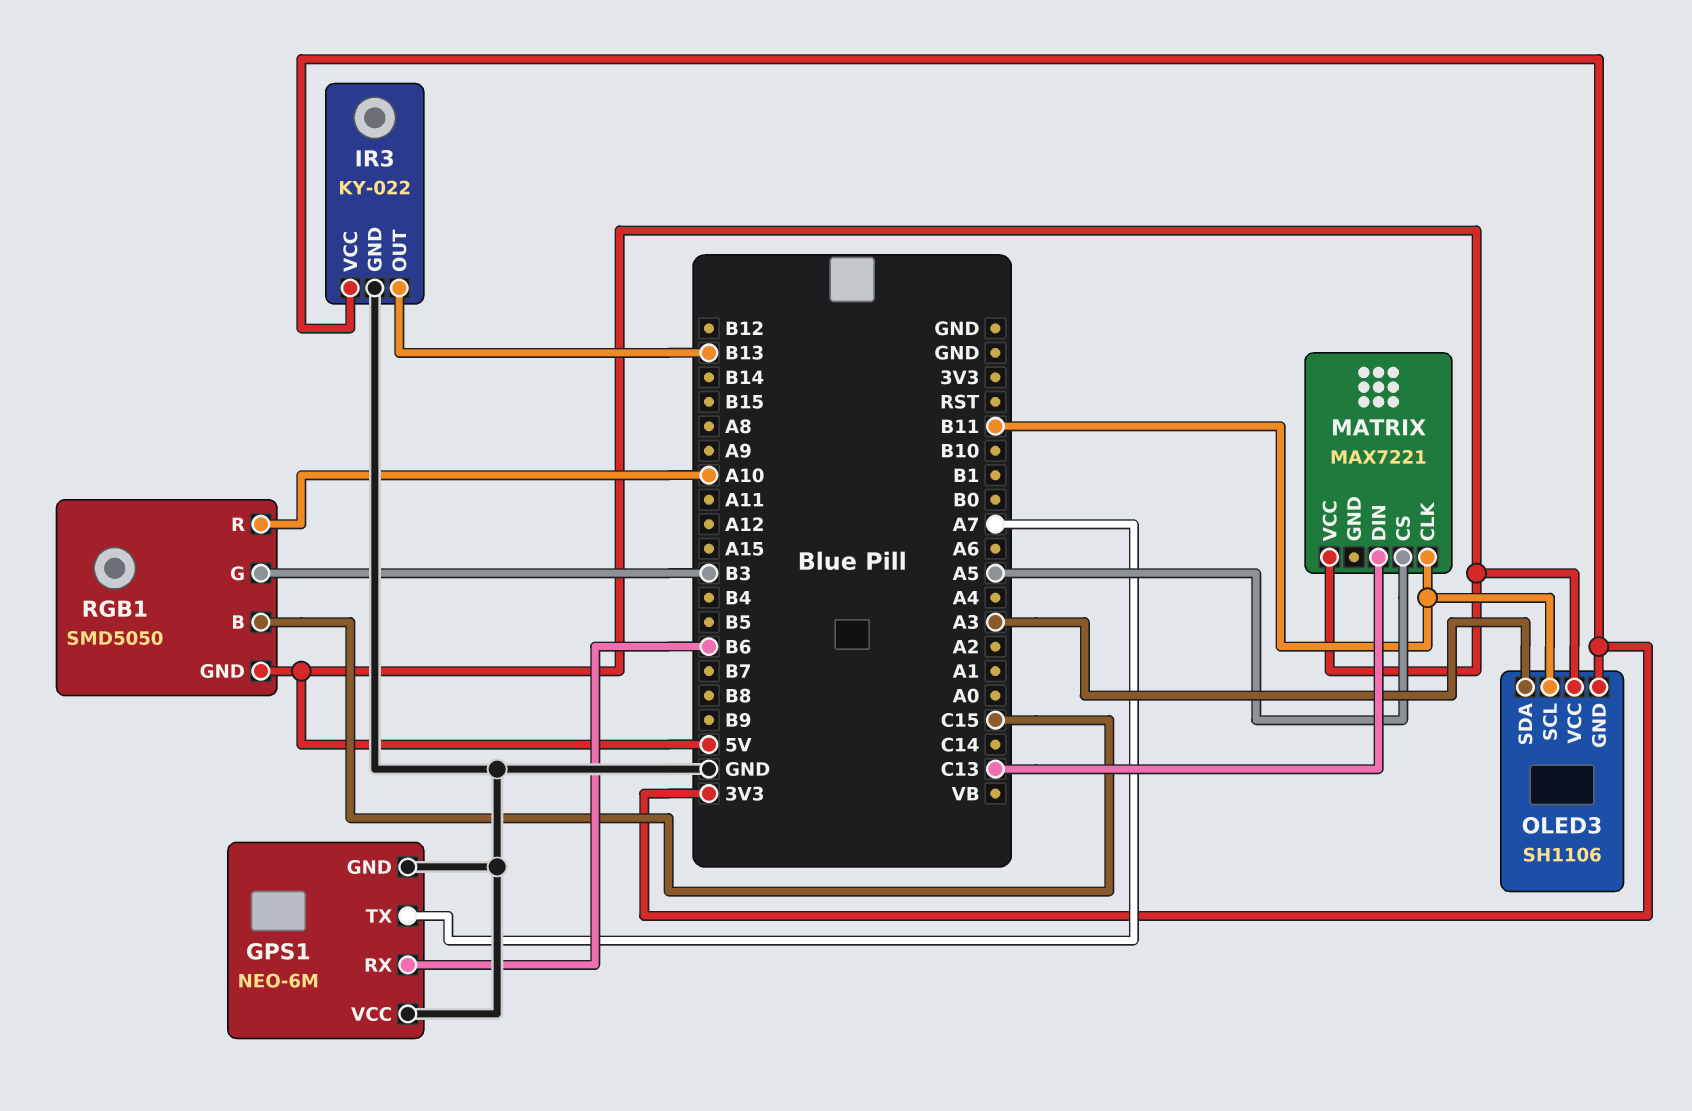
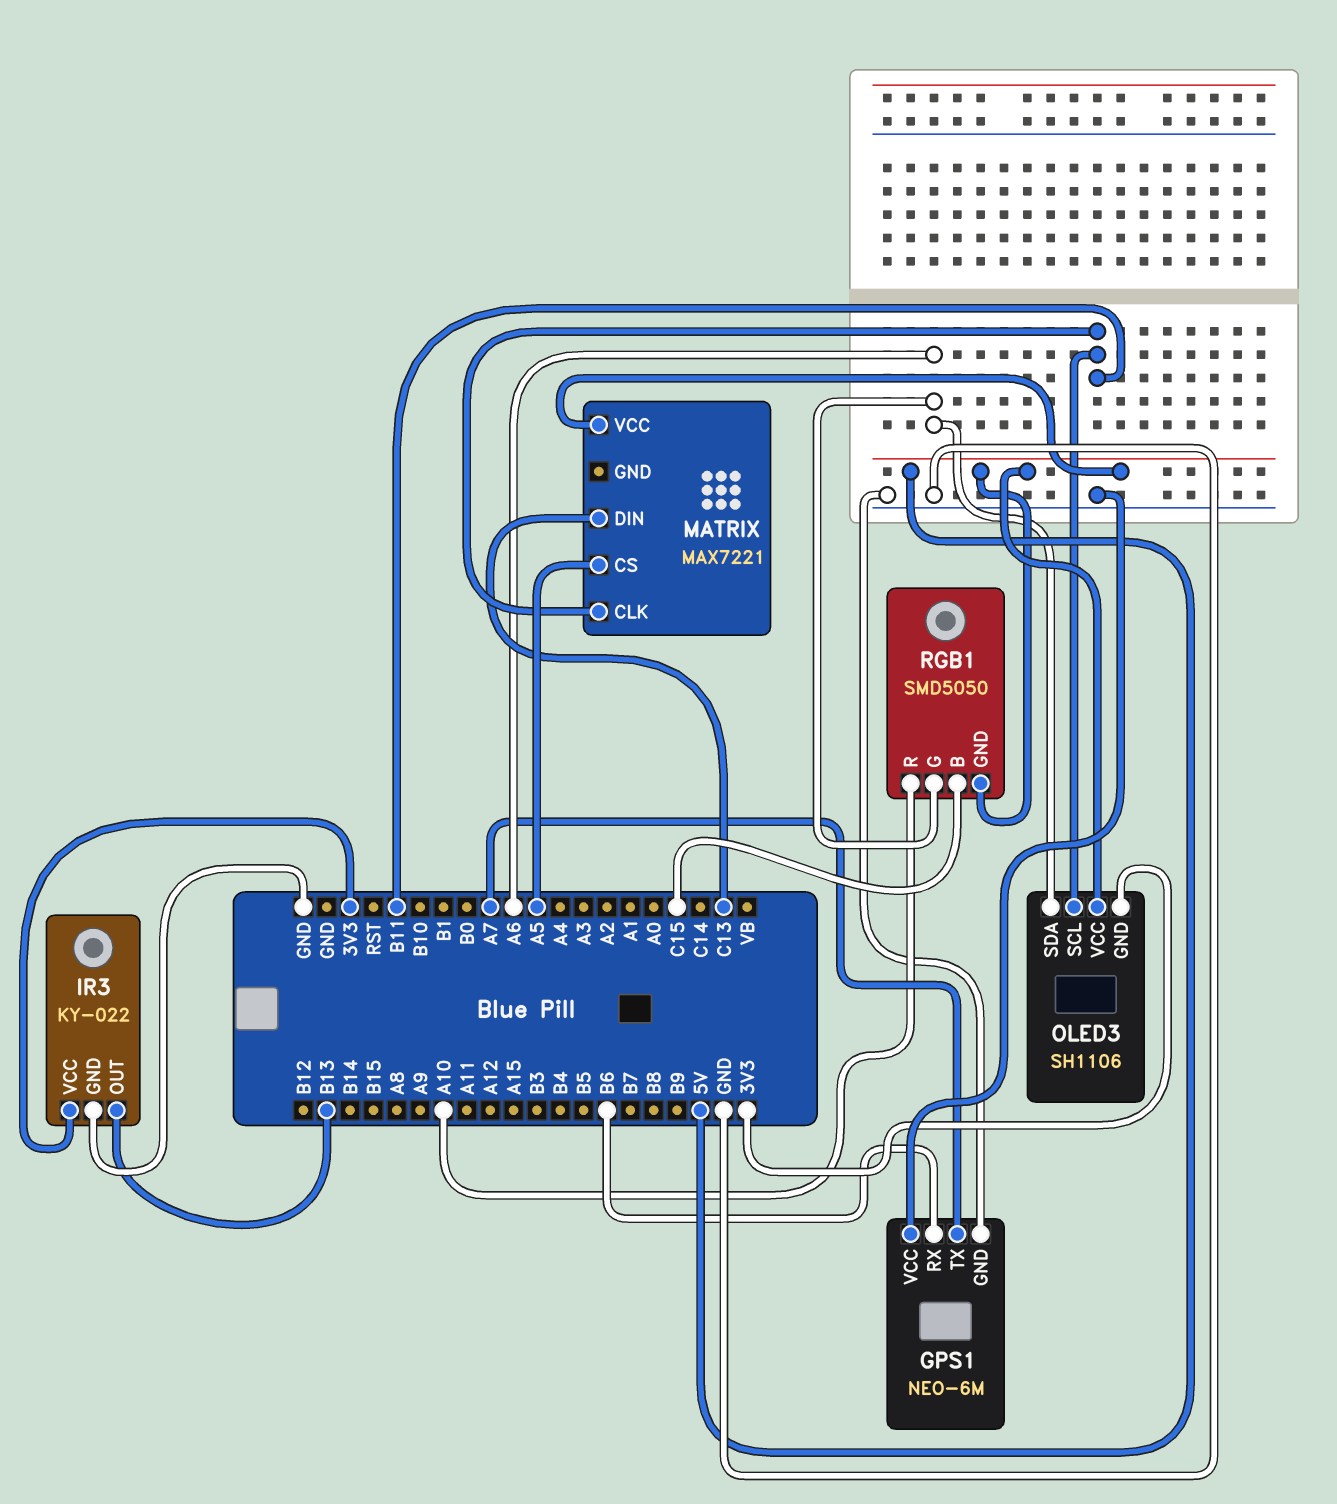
OLED3 pin SDA: A3 -> A6
RGB1 pin G: B3 -> A6

